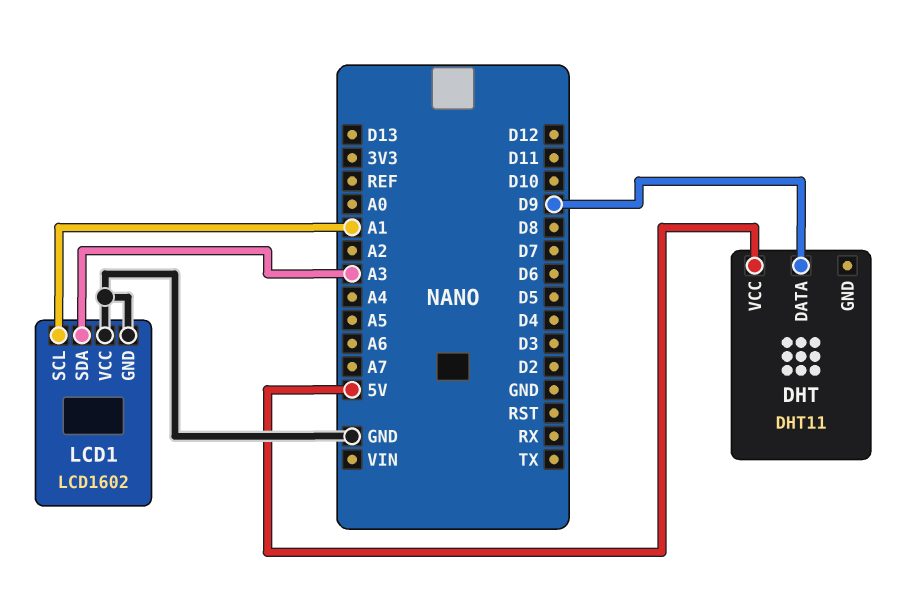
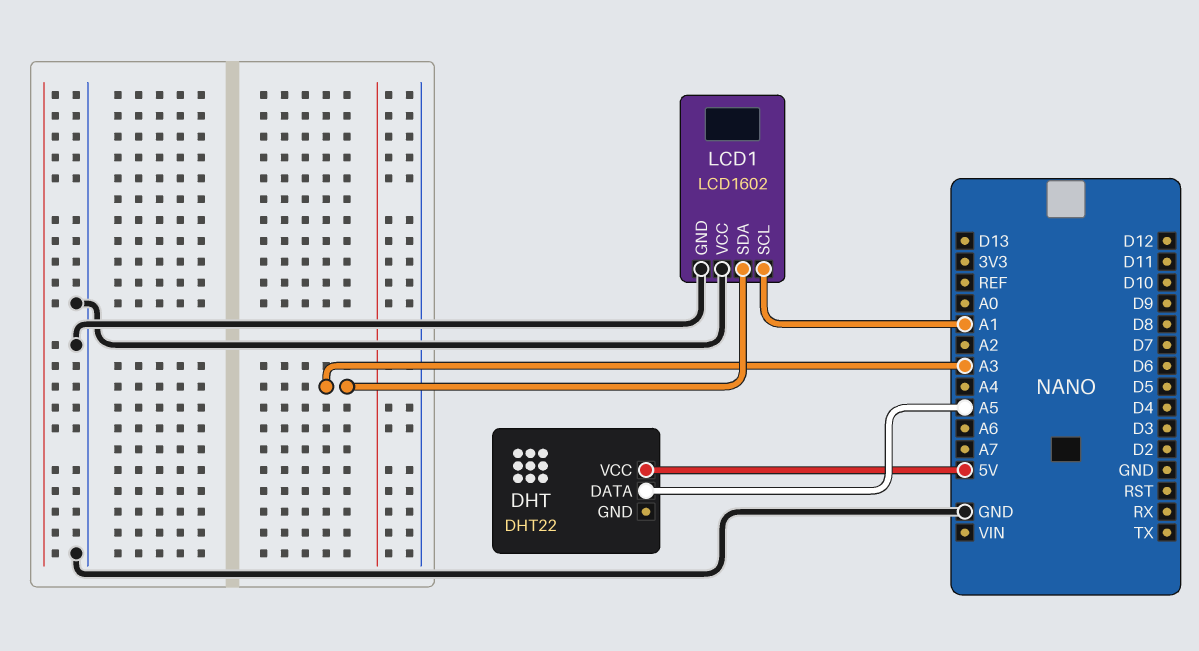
DHT: DHT11 -> DHT22
DHT pin DATA: D9 -> A5

